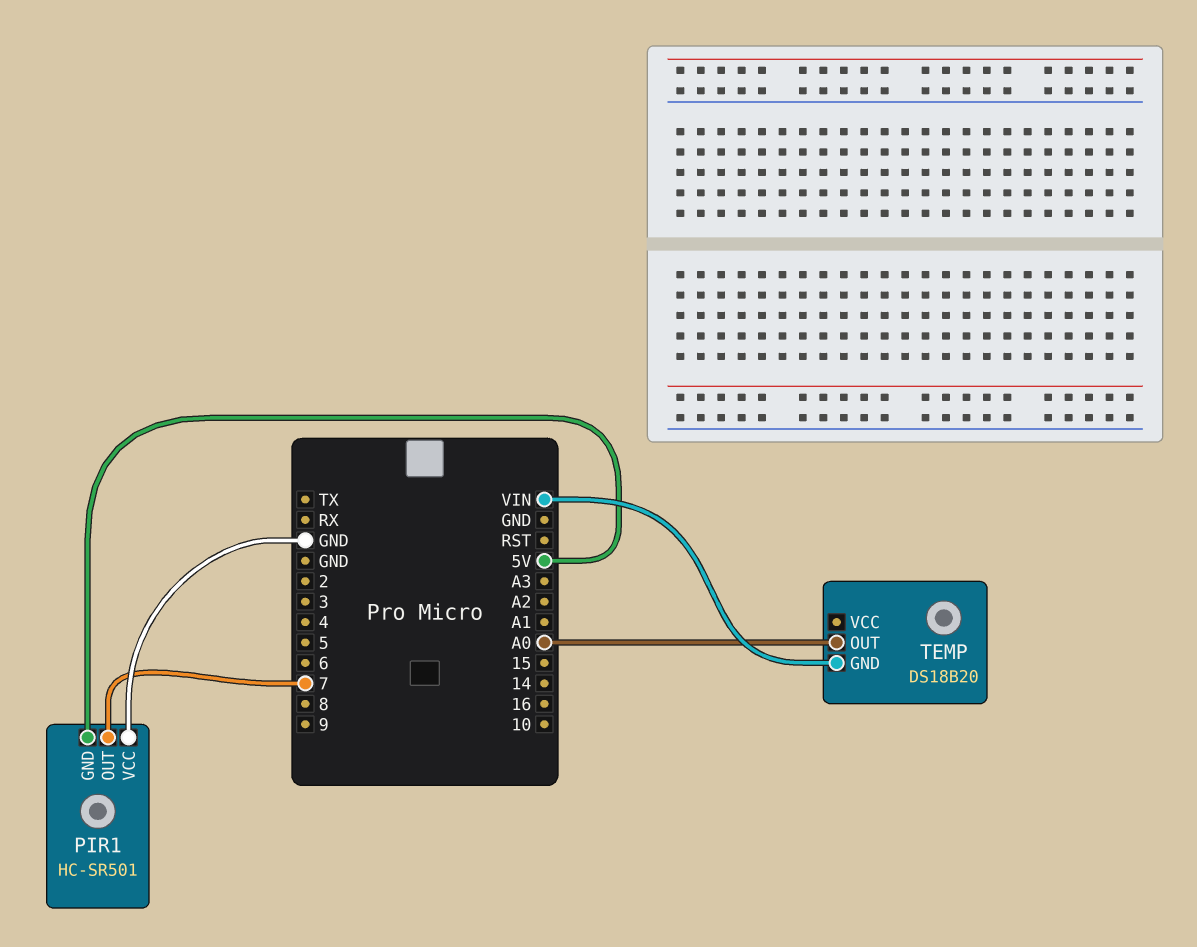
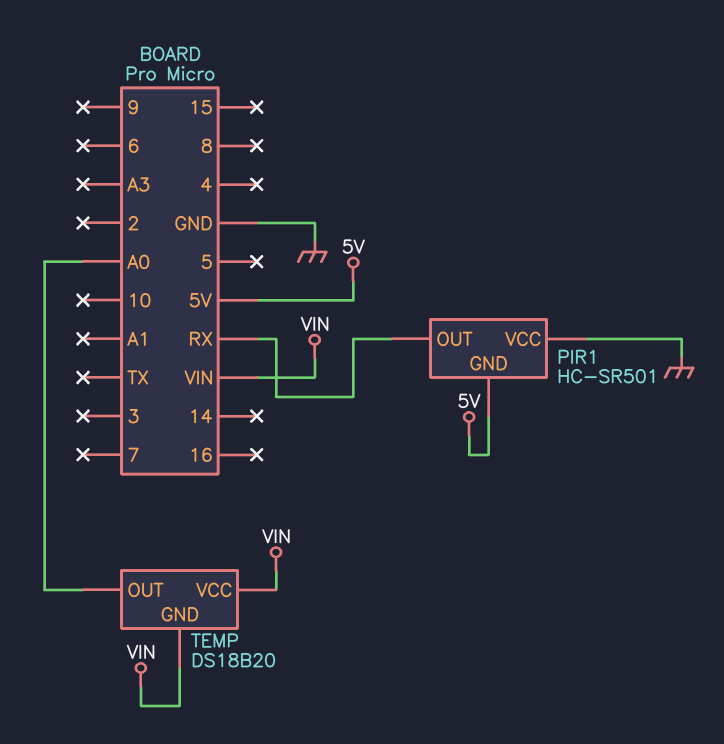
PIR1 pin OUT: 7 -> RX
TEMP pin VCC: none -> VIN

